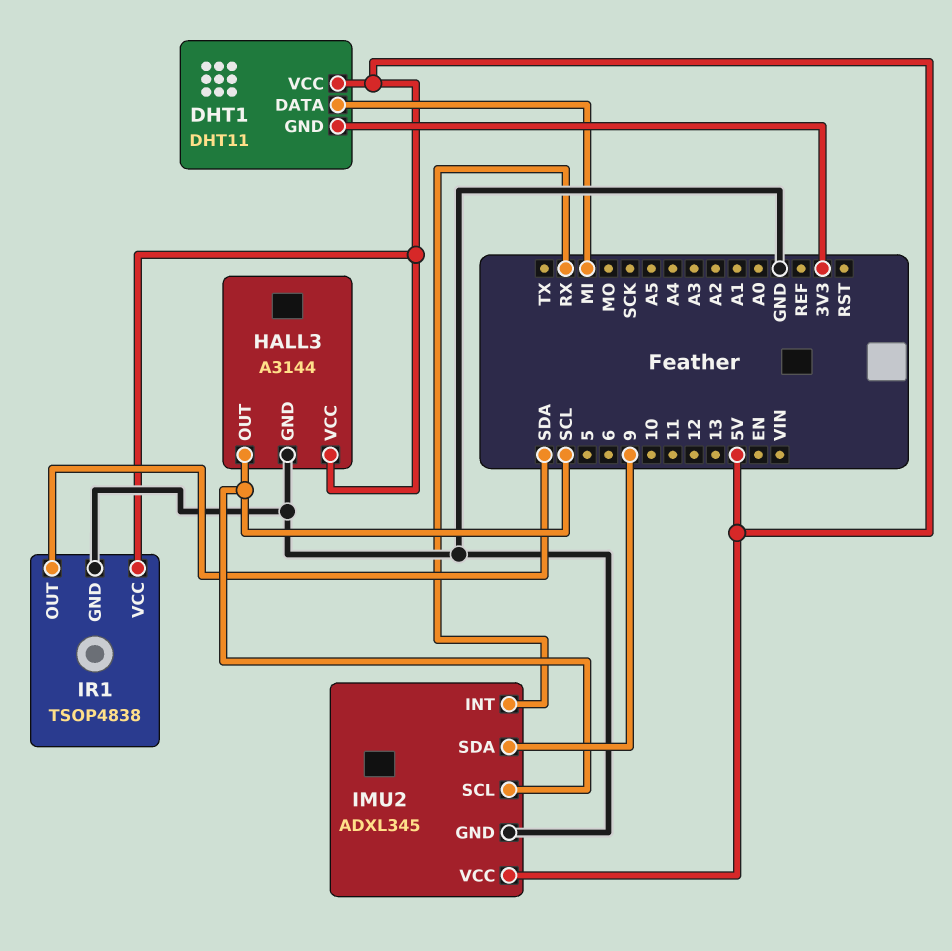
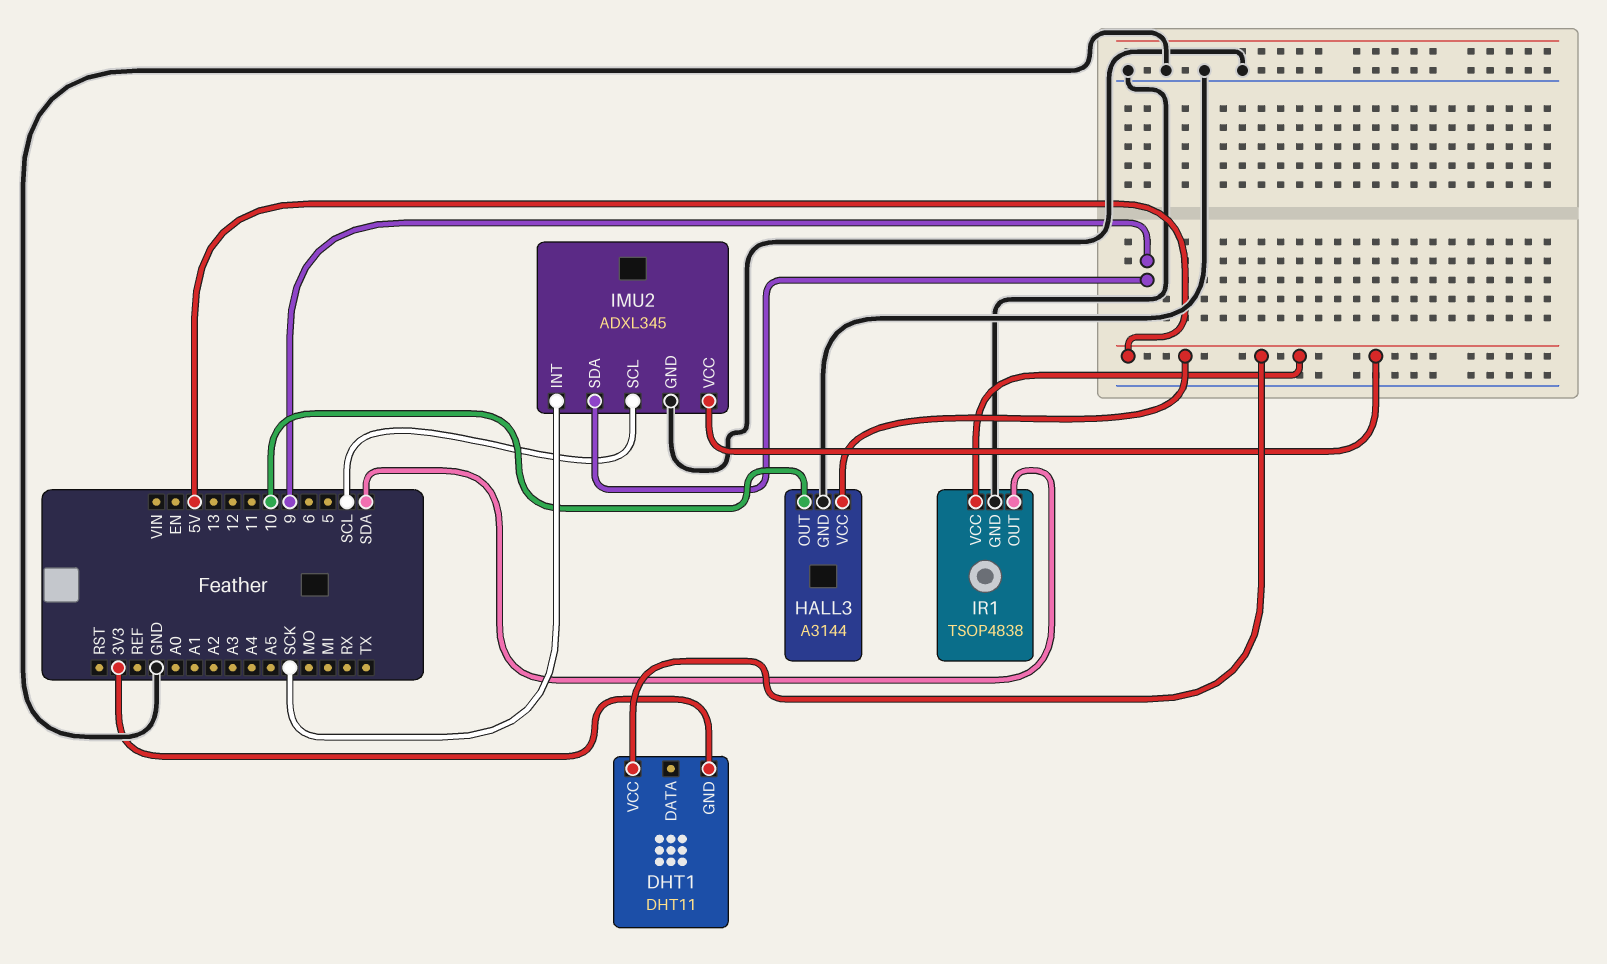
DHT1 pin DATA: MI -> none
HALL3 pin OUT: SCL -> 10
IMU2 pin INT: RX -> SCK

